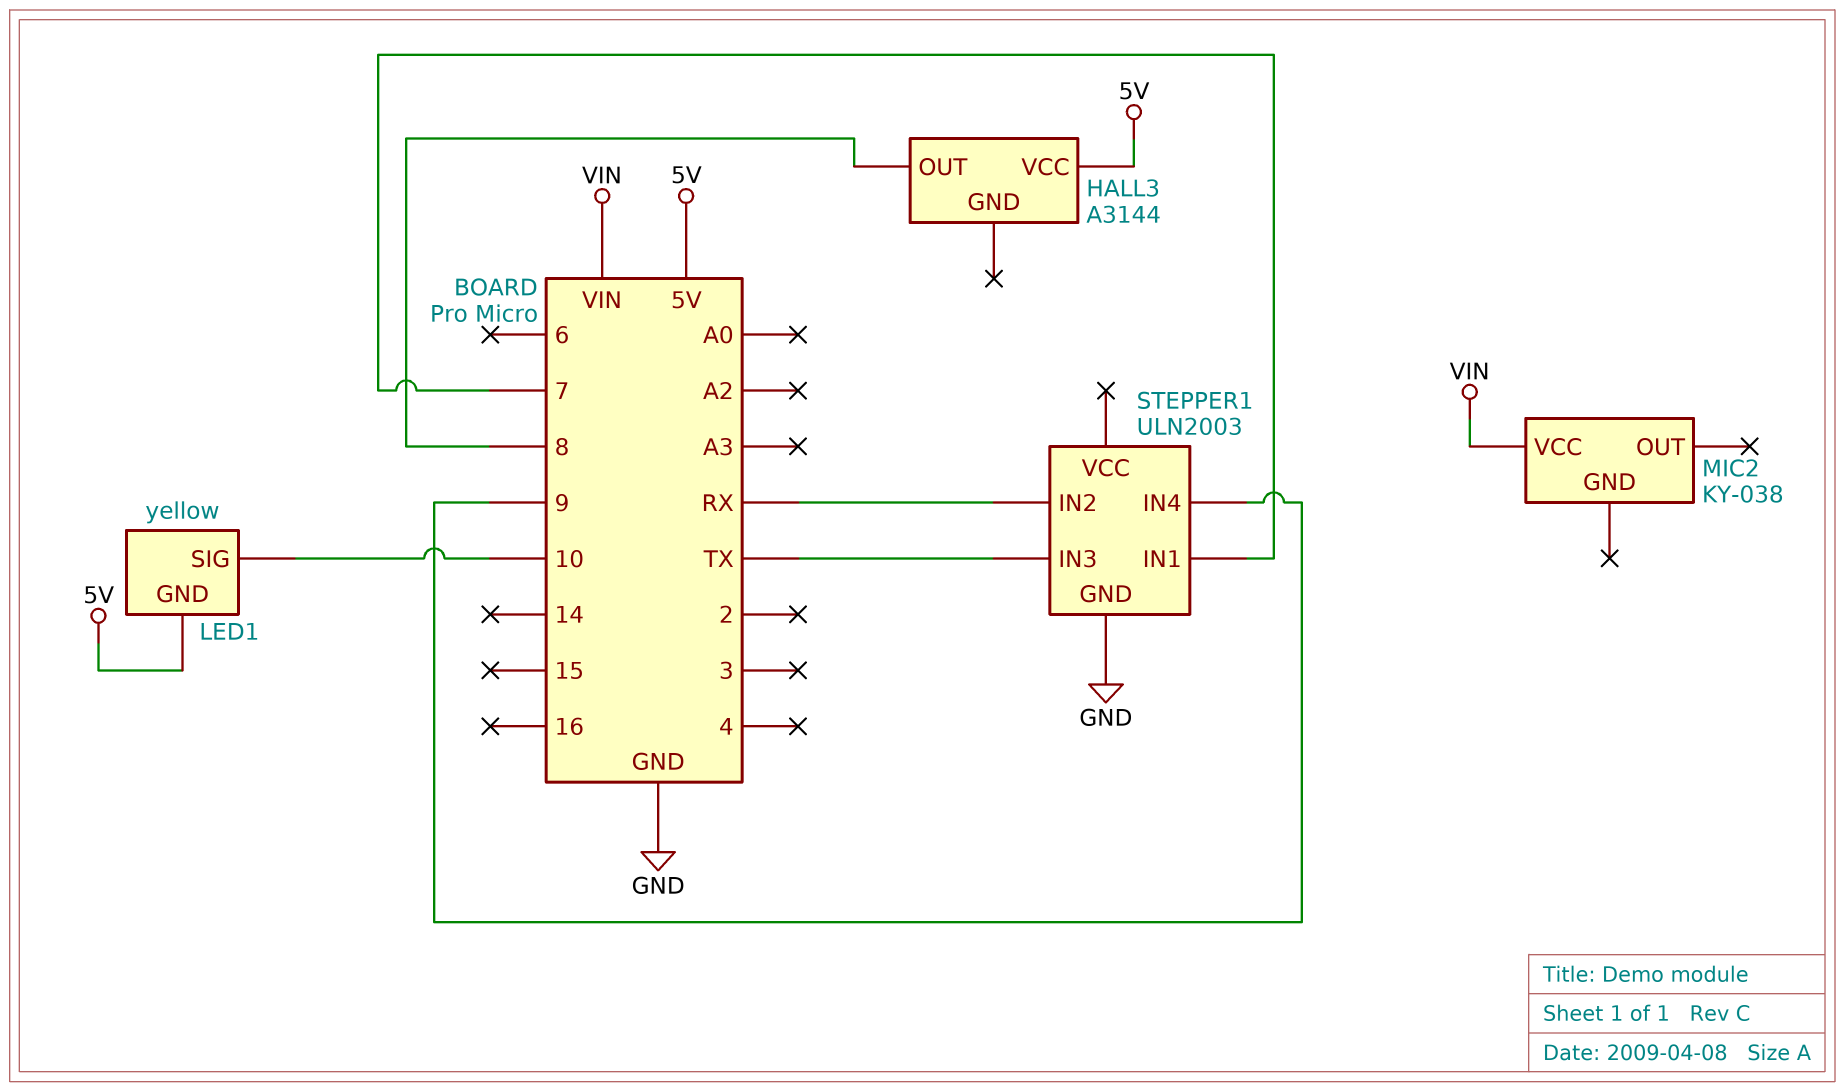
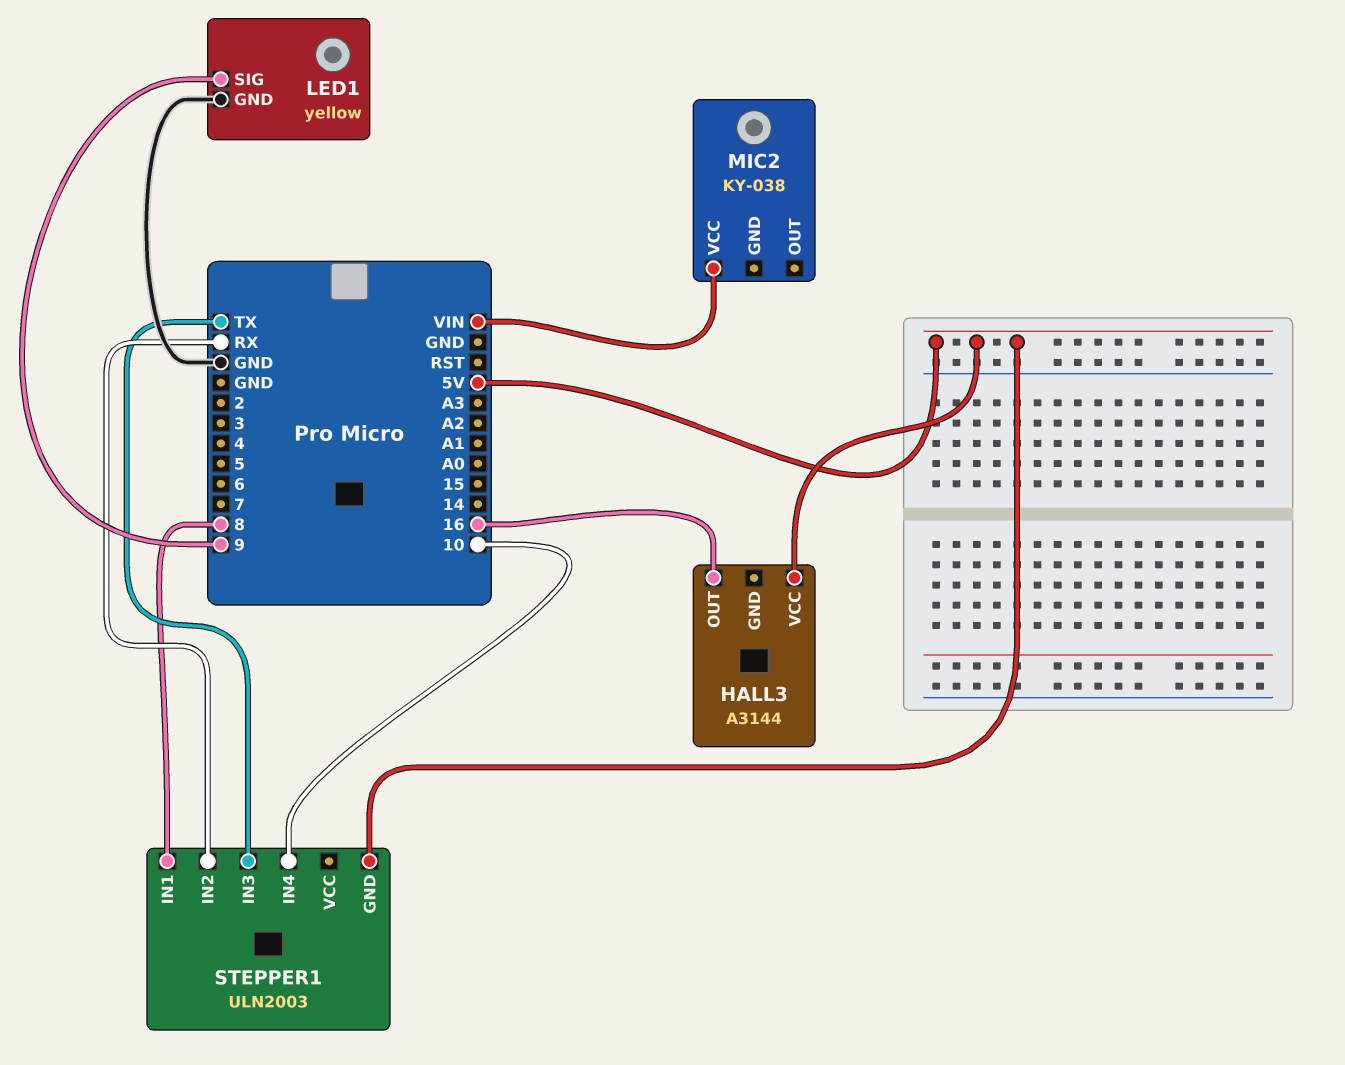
HALL3 pin OUT: 8 -> 16
LED1 pin GND: 5V -> GND
LED1 pin SIG: 10 -> 9
STEPPER1 pin GND: GND -> 5V
STEPPER1 pin IN1: 7 -> 8
STEPPER1 pin IN4: 9 -> 10

